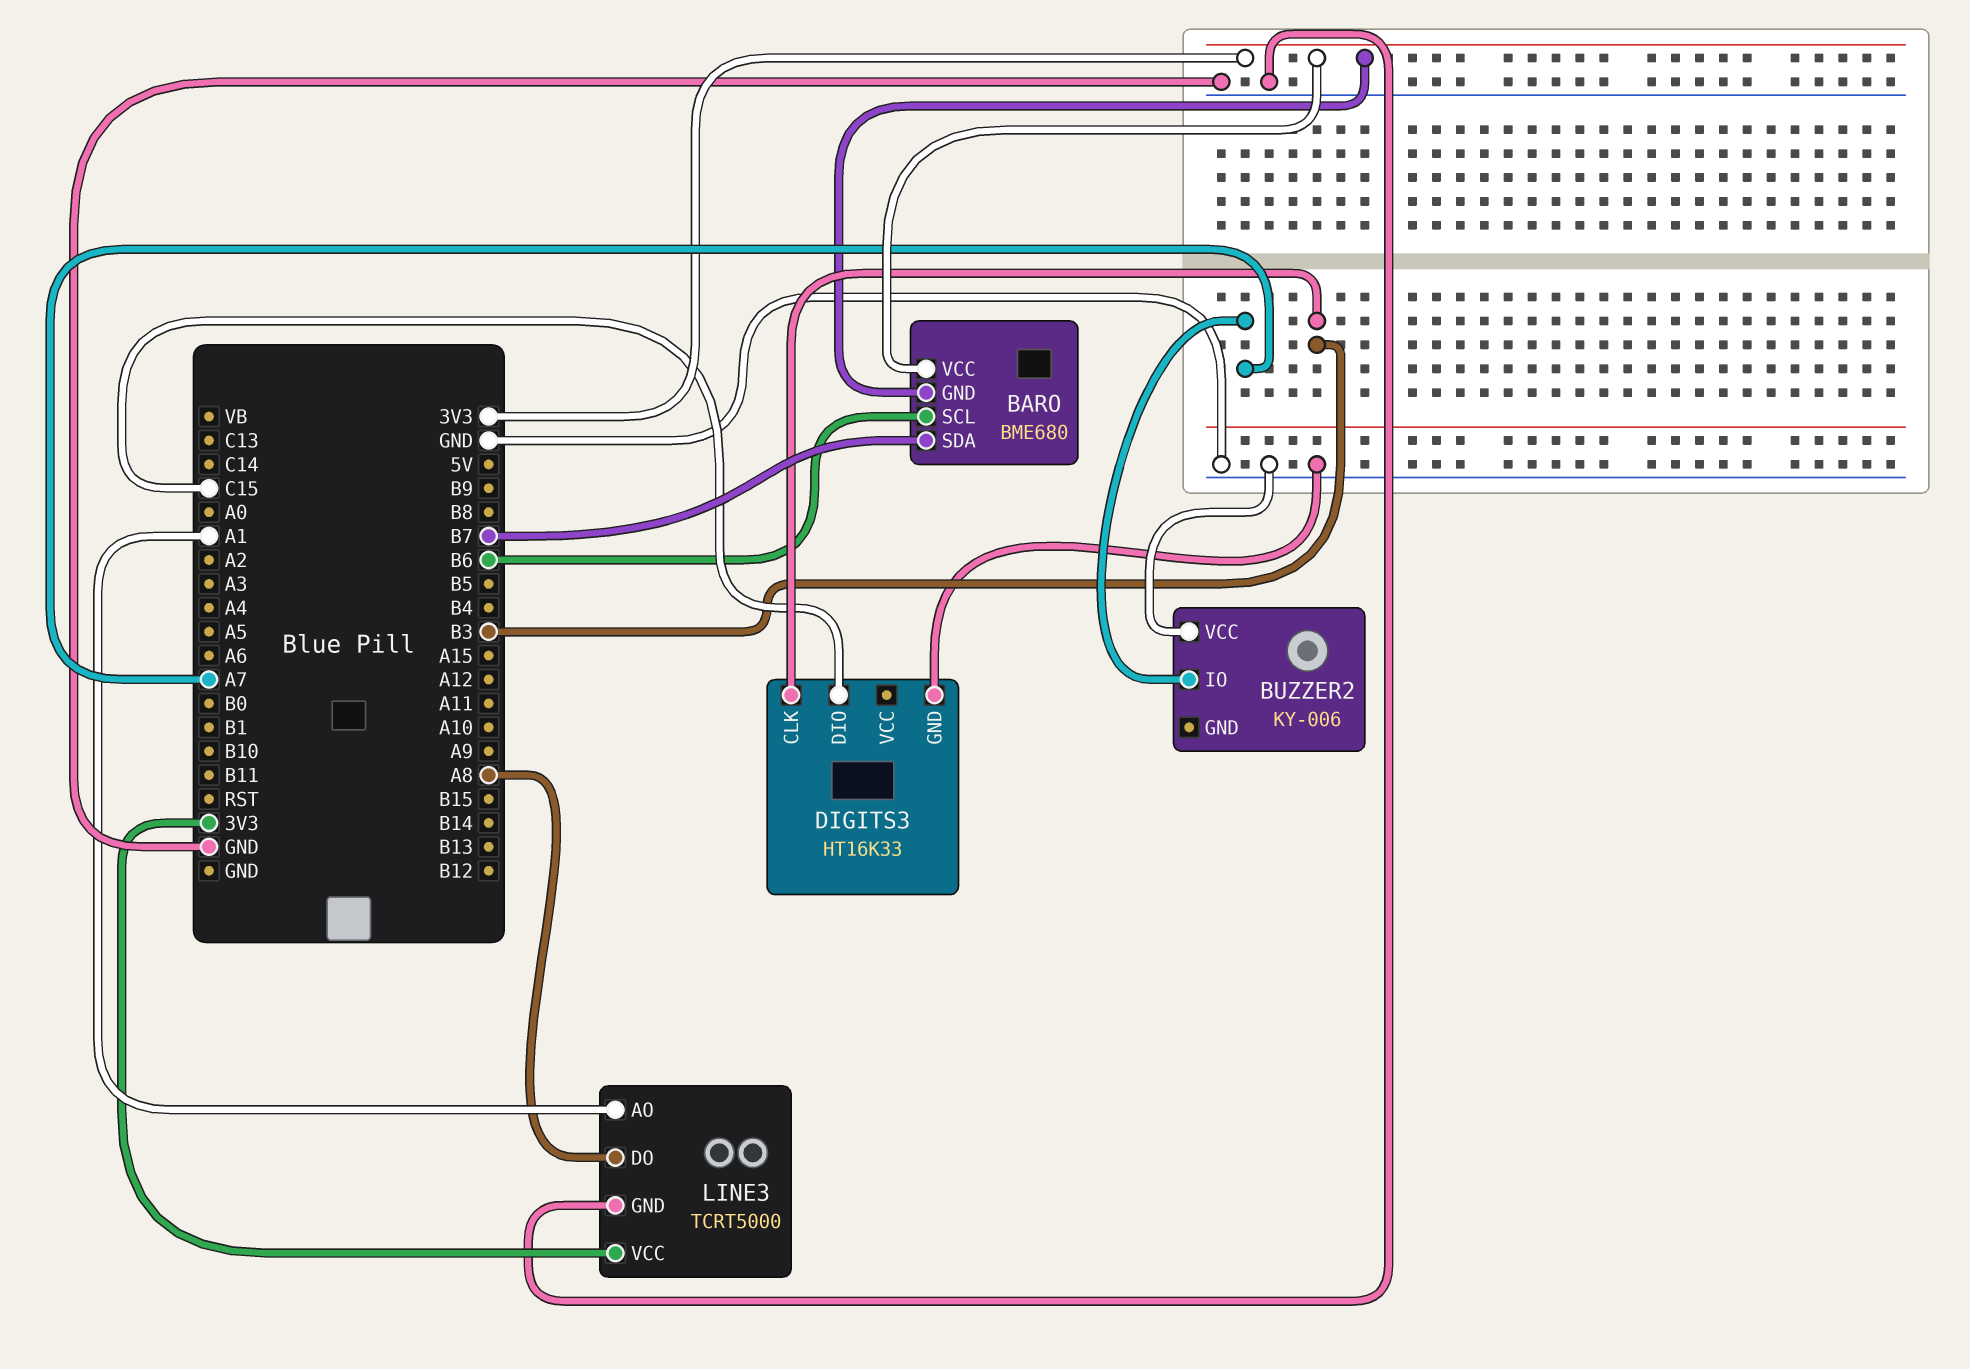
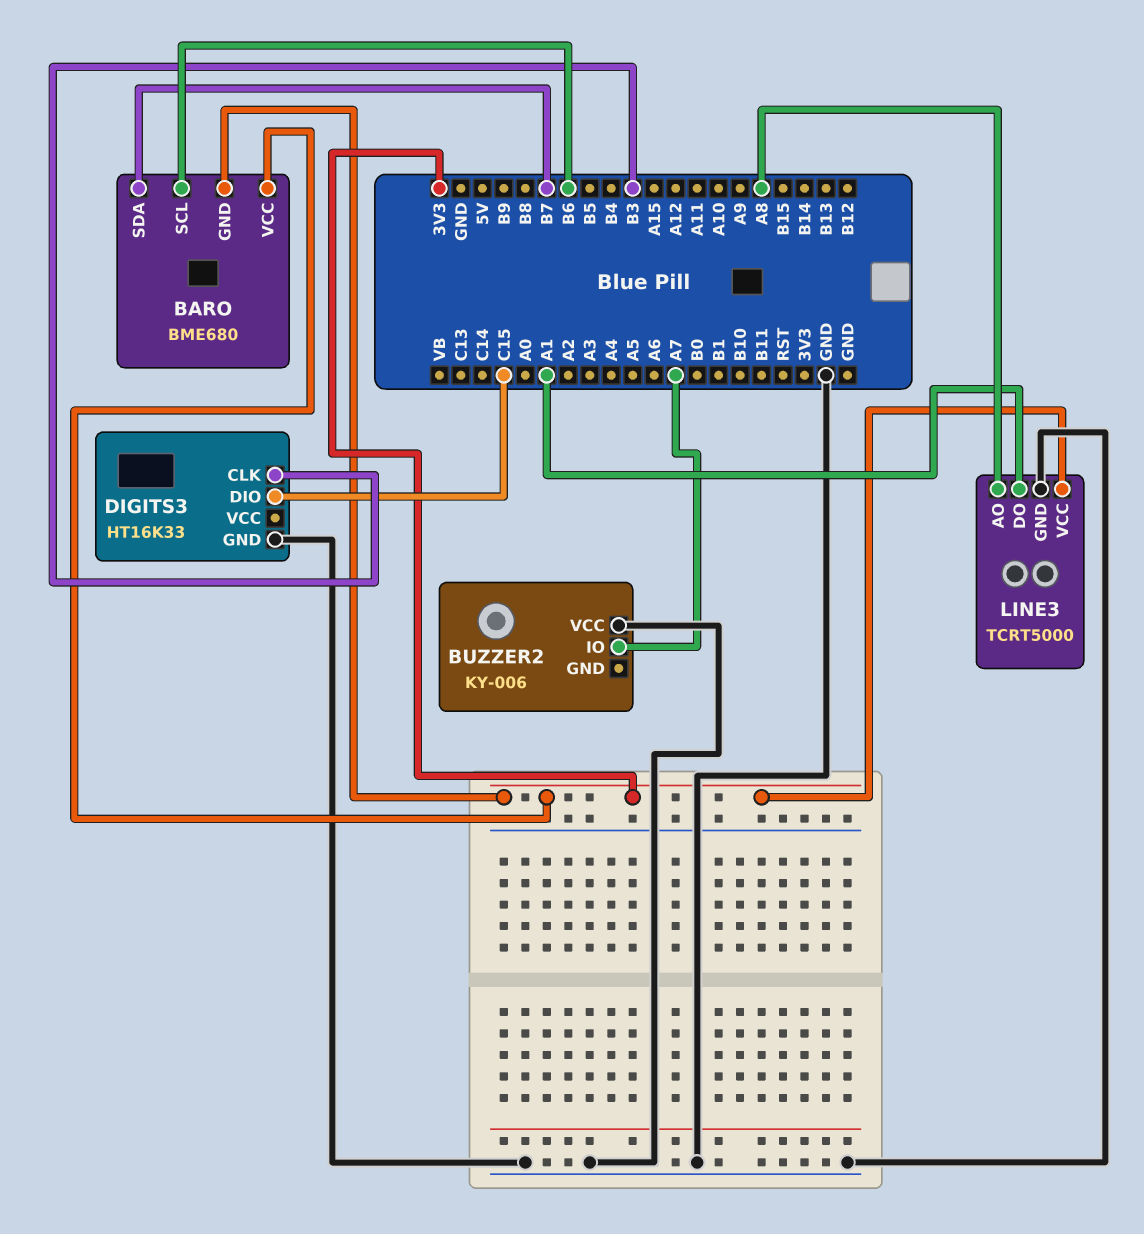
LINE3 pin AO: A1 -> A8
LINE3 pin DO: A8 -> A1

